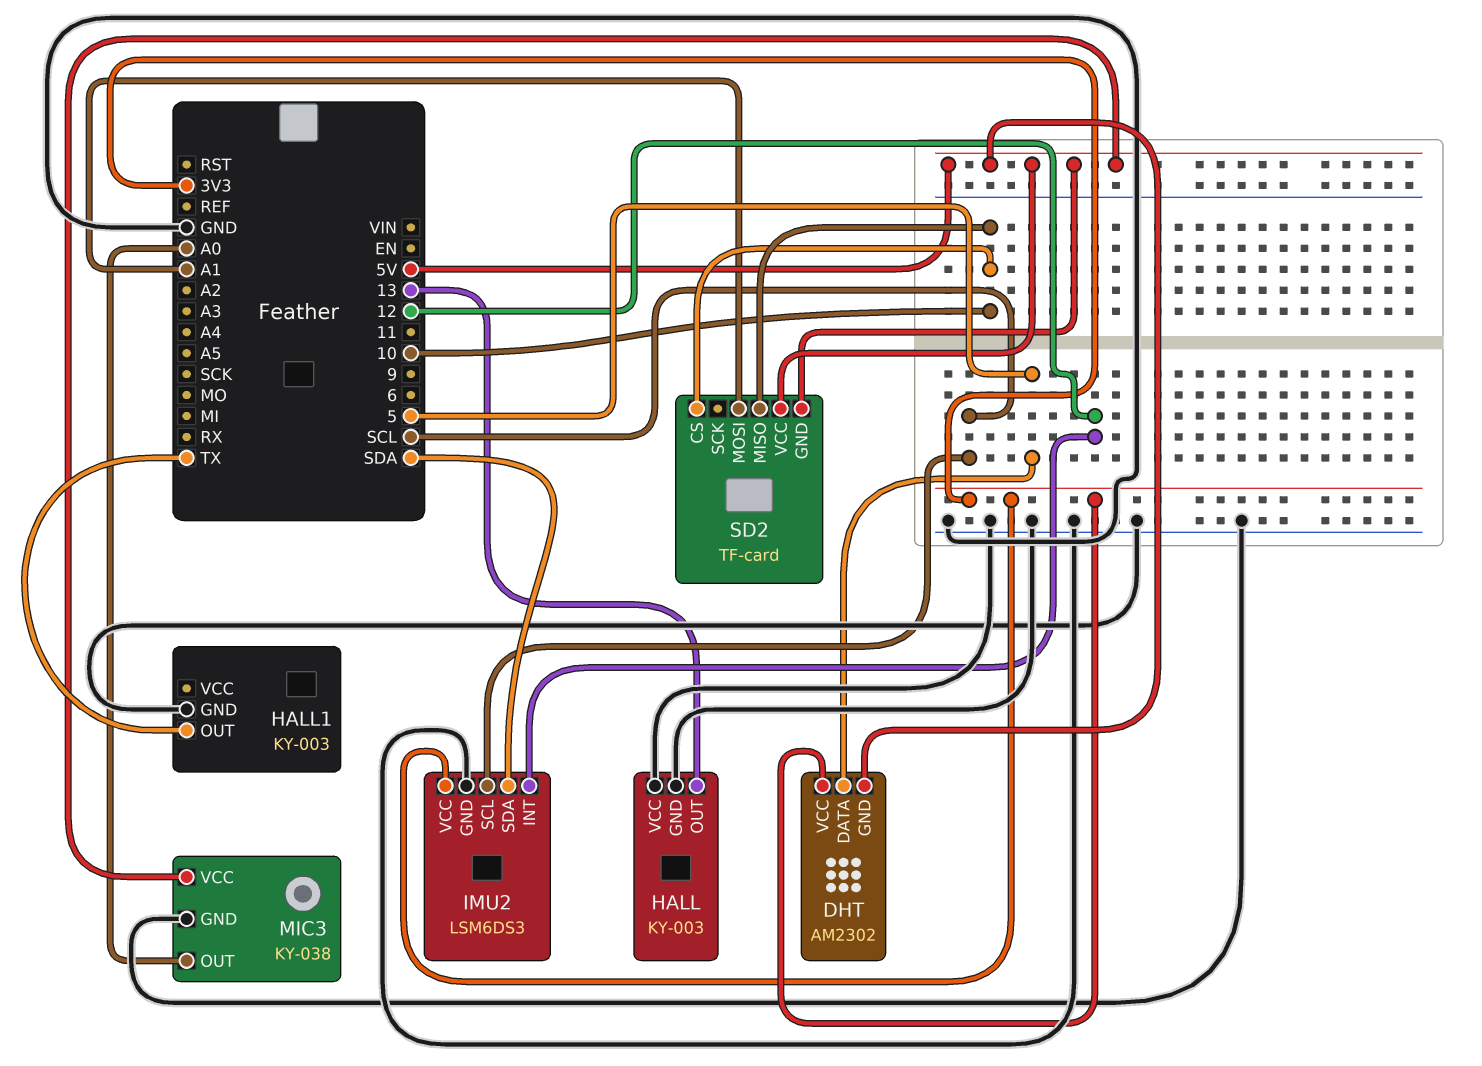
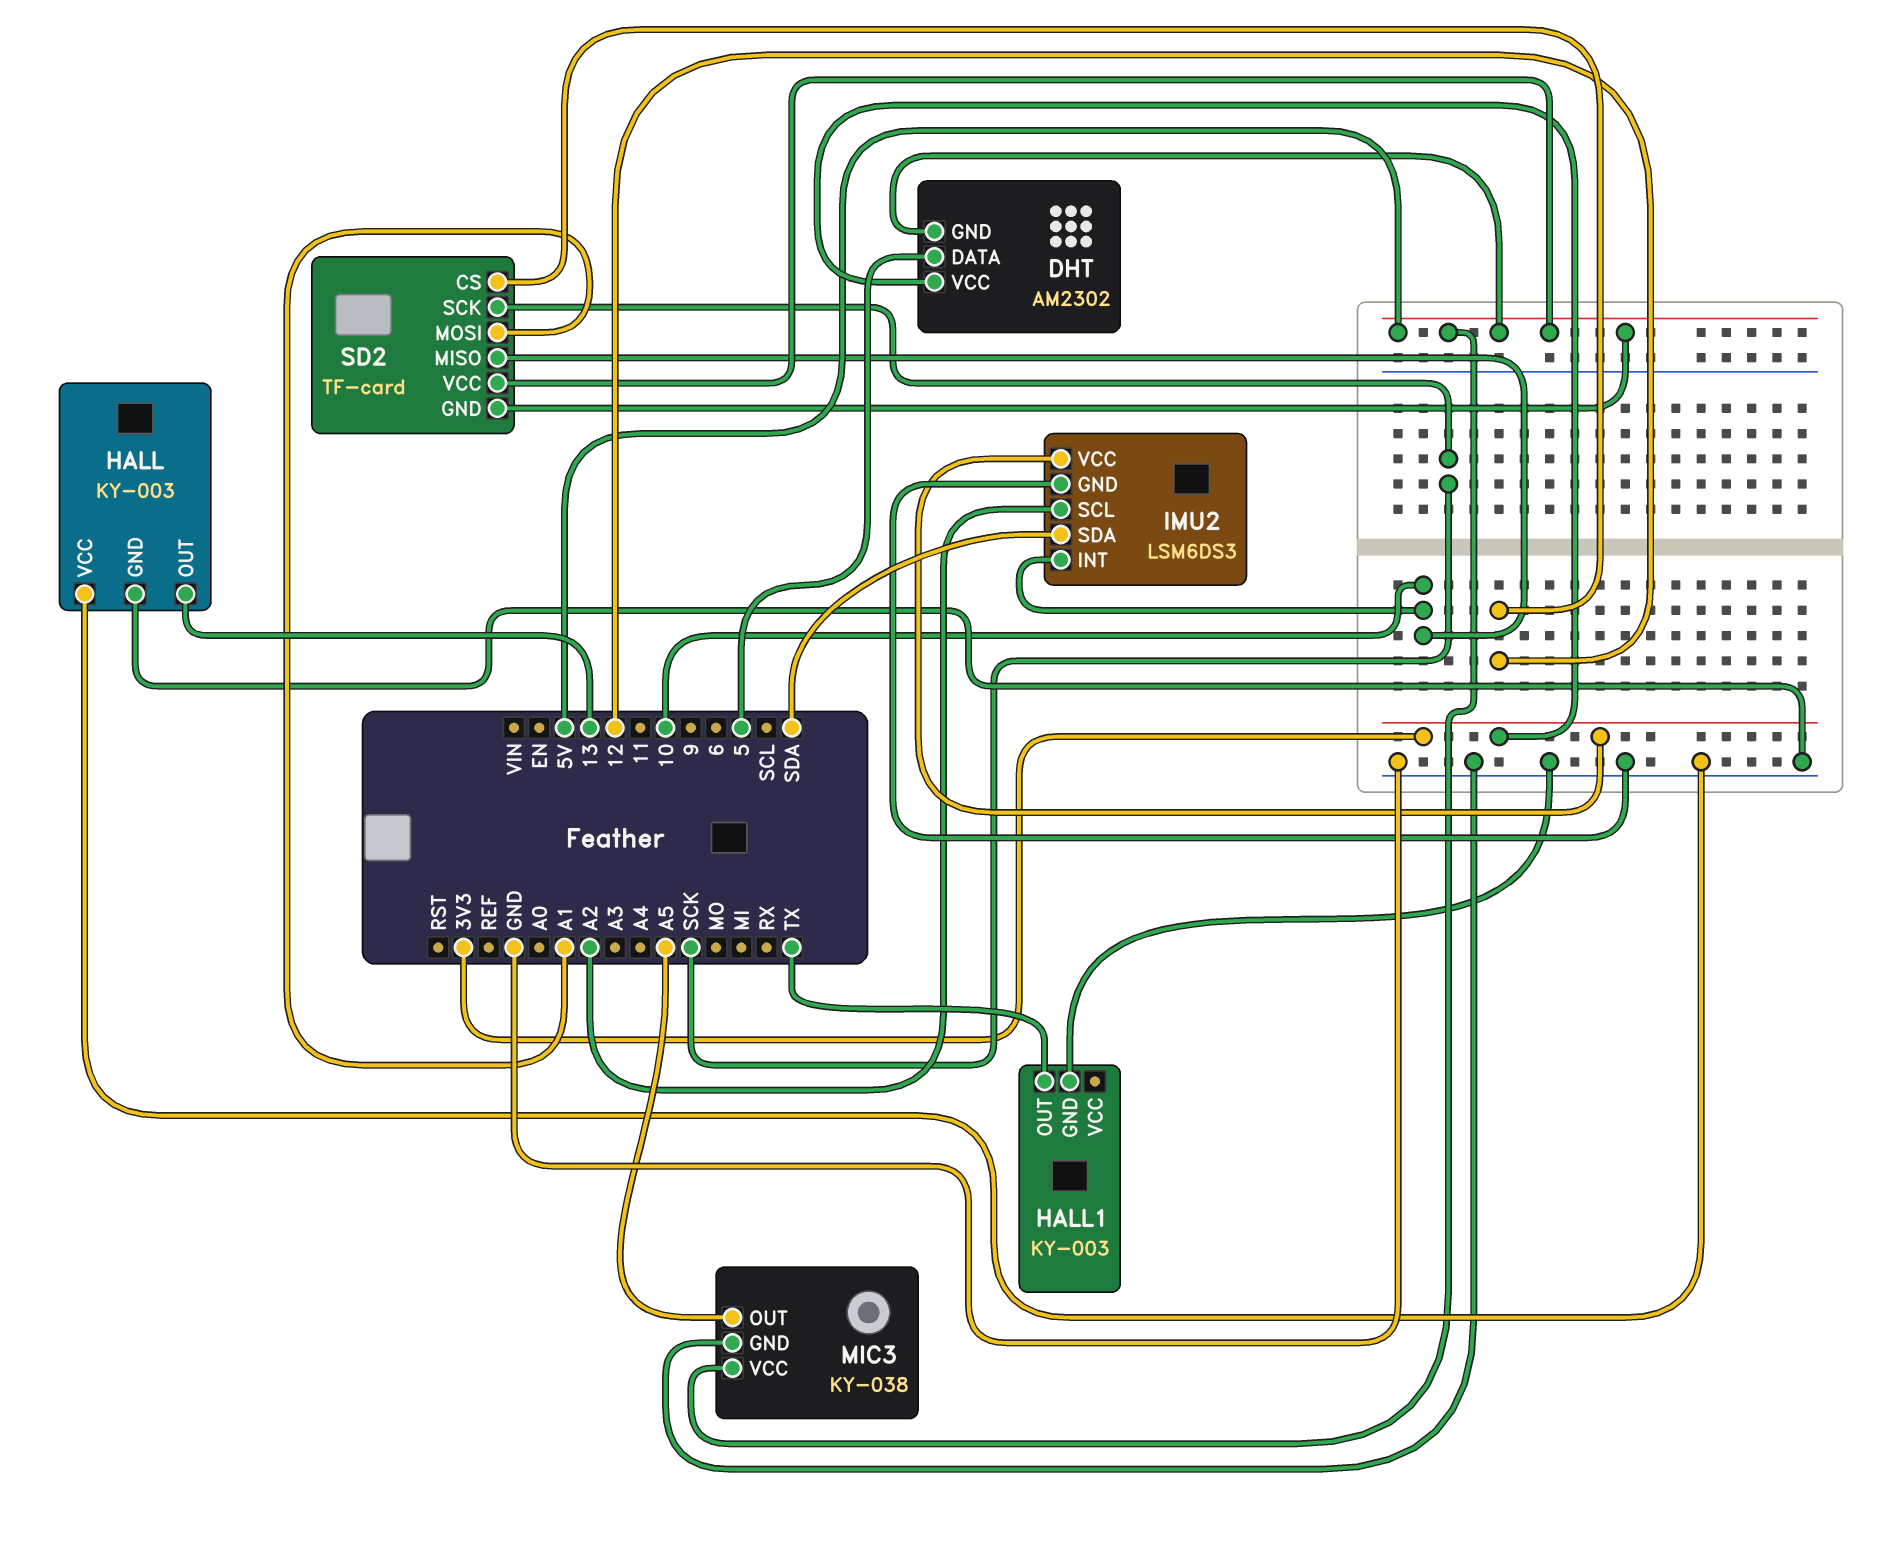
IMU2 pin INT: 12 -> 10
IMU2 pin SCL: SCL -> A2
MIC3 pin OUT: A0 -> A5
SD2 pin CS: 10 -> 12
SD2 pin SCK: none -> SCK

